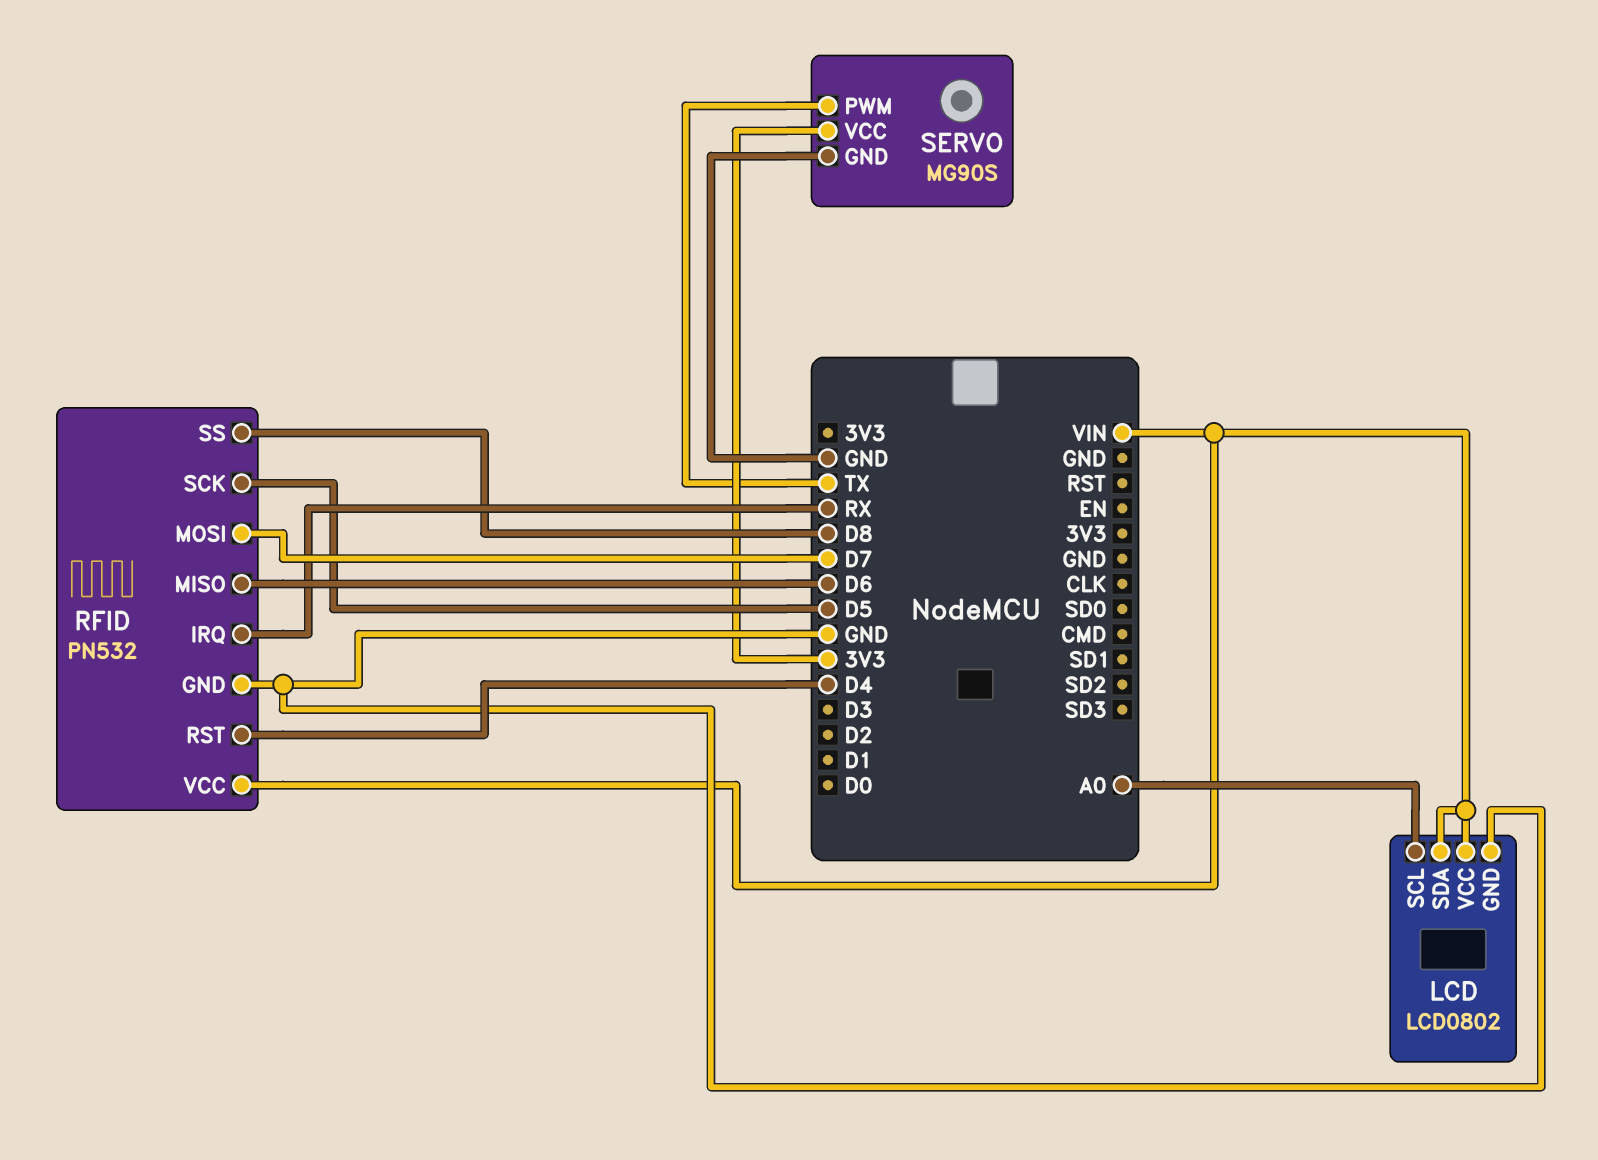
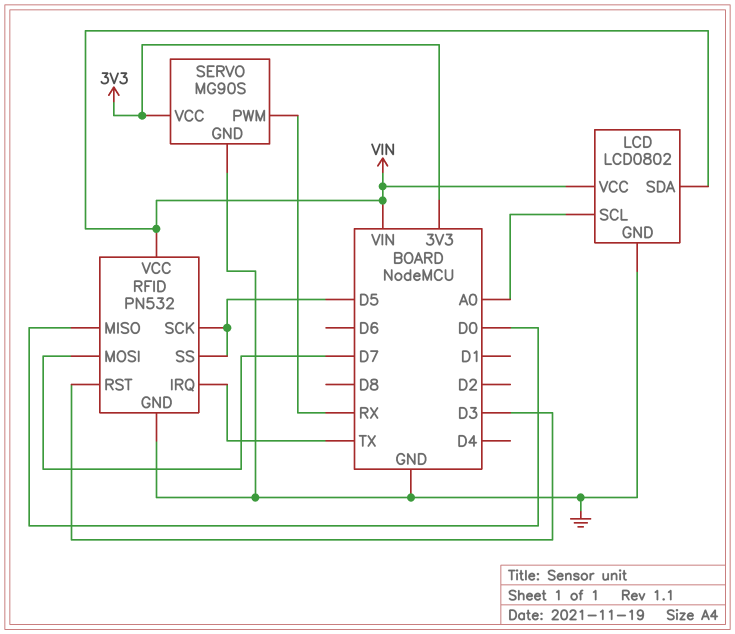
RFID pin IRQ: RX -> TX
RFID pin MISO: D6 -> D0
RFID pin RST: D4 -> D3
RFID pin SS: D8 -> D5
SERVO pin PWM: TX -> RX

